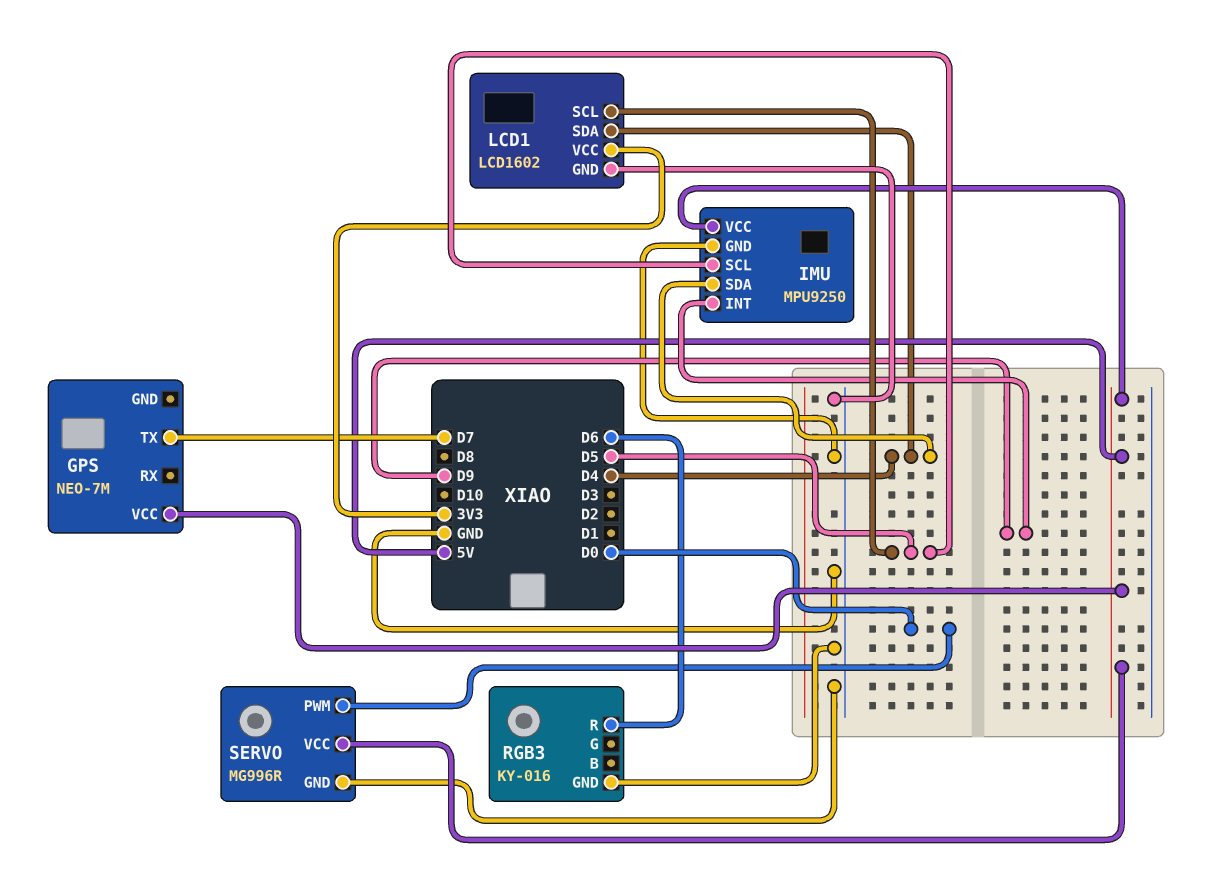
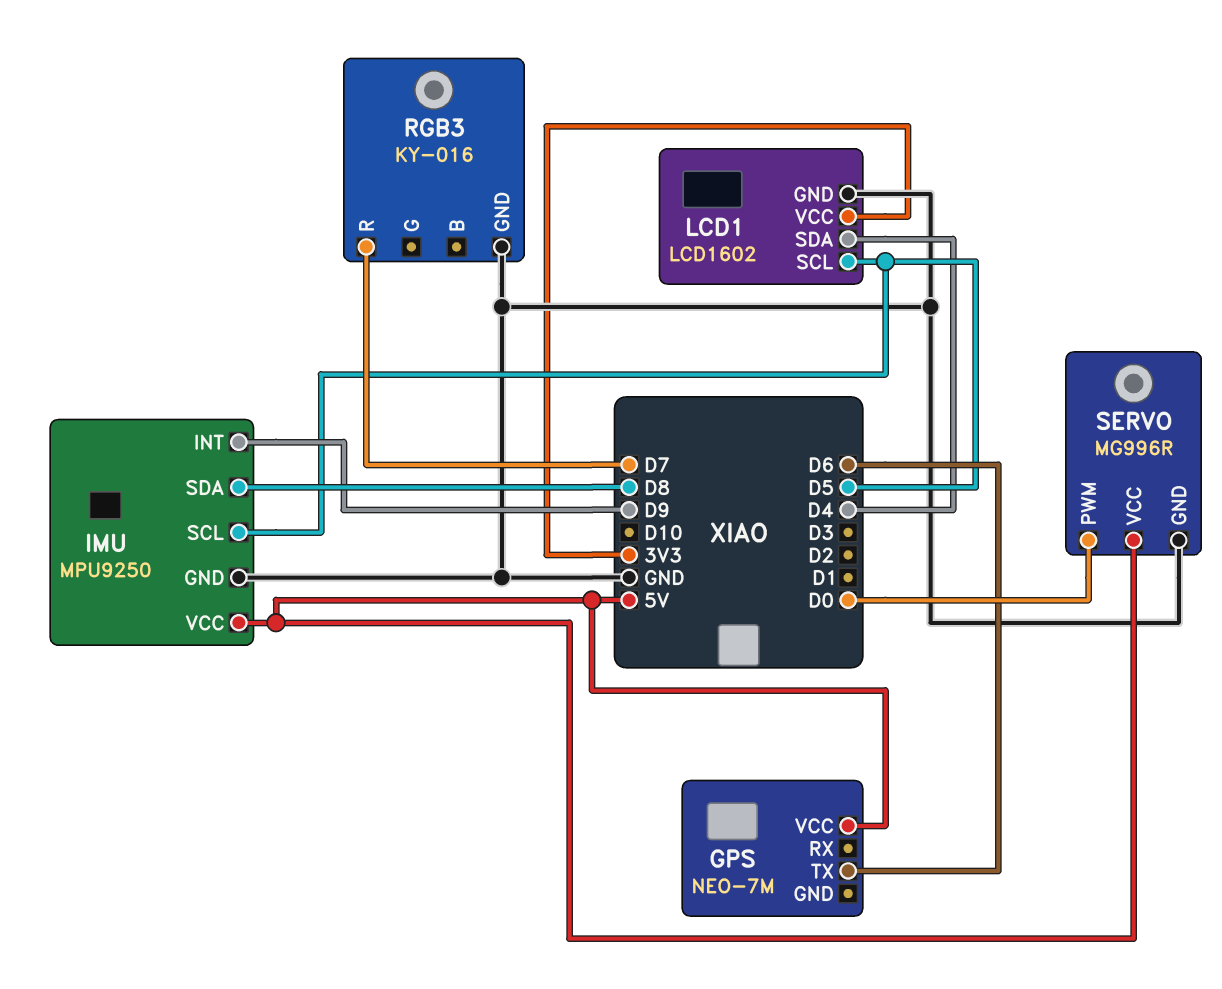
GPS pin TX: D7 -> D6
IMU pin SDA: D4 -> D8
RGB3 pin R: D6 -> D7

